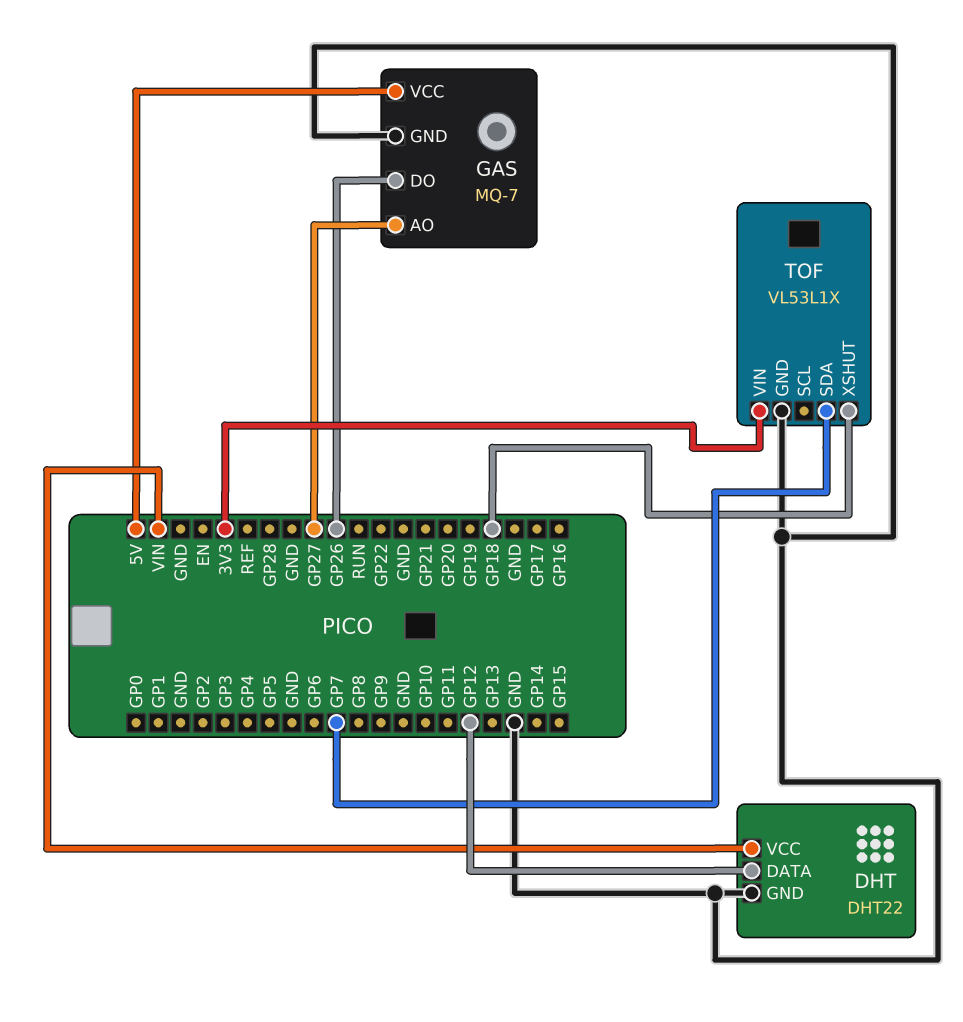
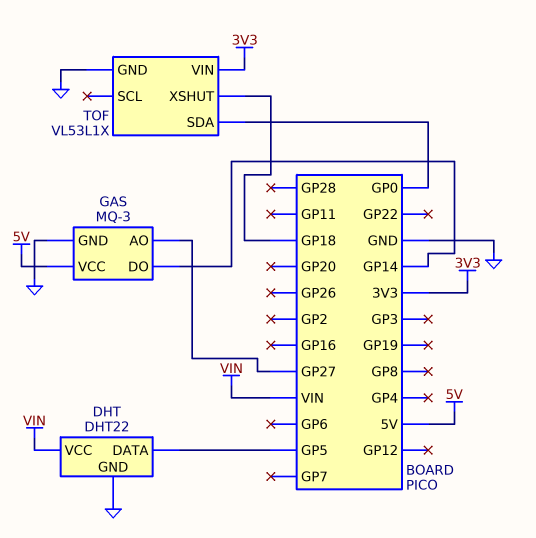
DHT pin DATA: GP12 -> GP5
GAS: MQ-7 -> MQ-3
GAS pin DO: GP26 -> GP14
TOF pin SDA: GP7 -> GP0

